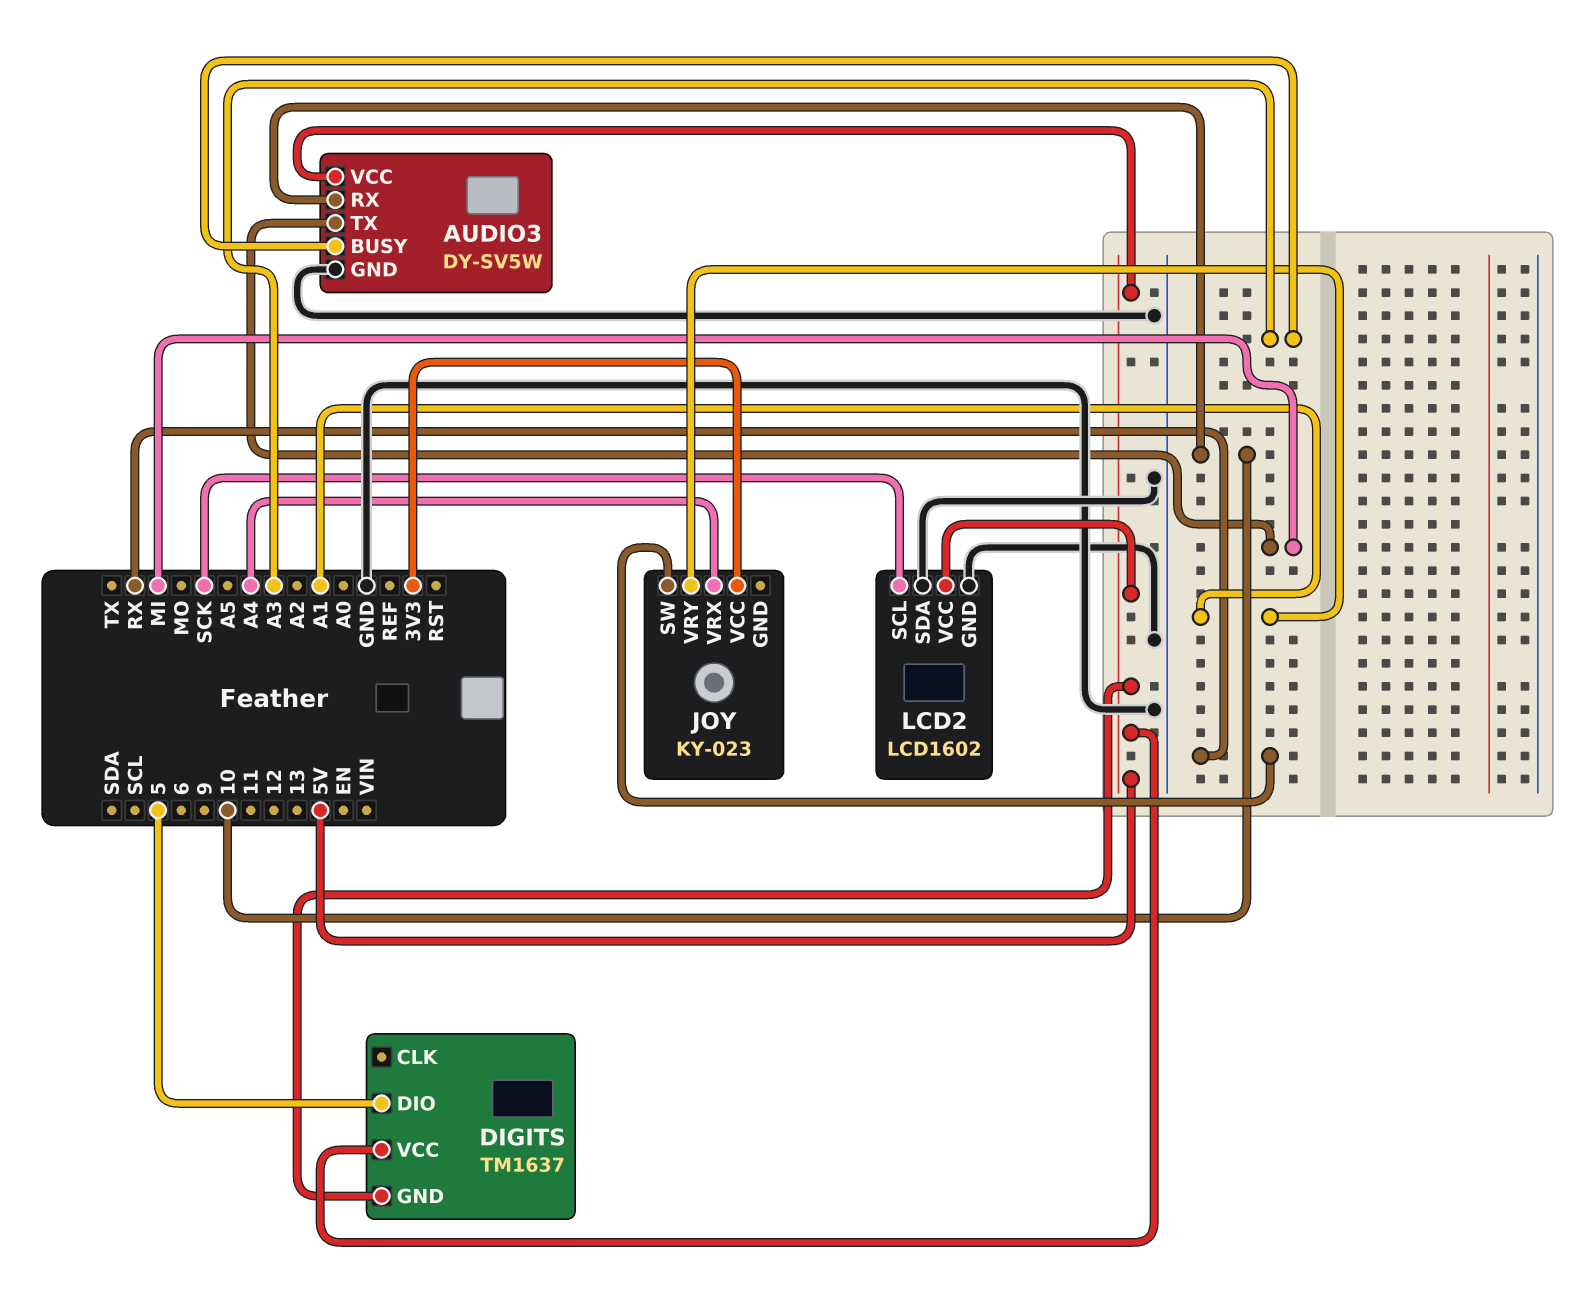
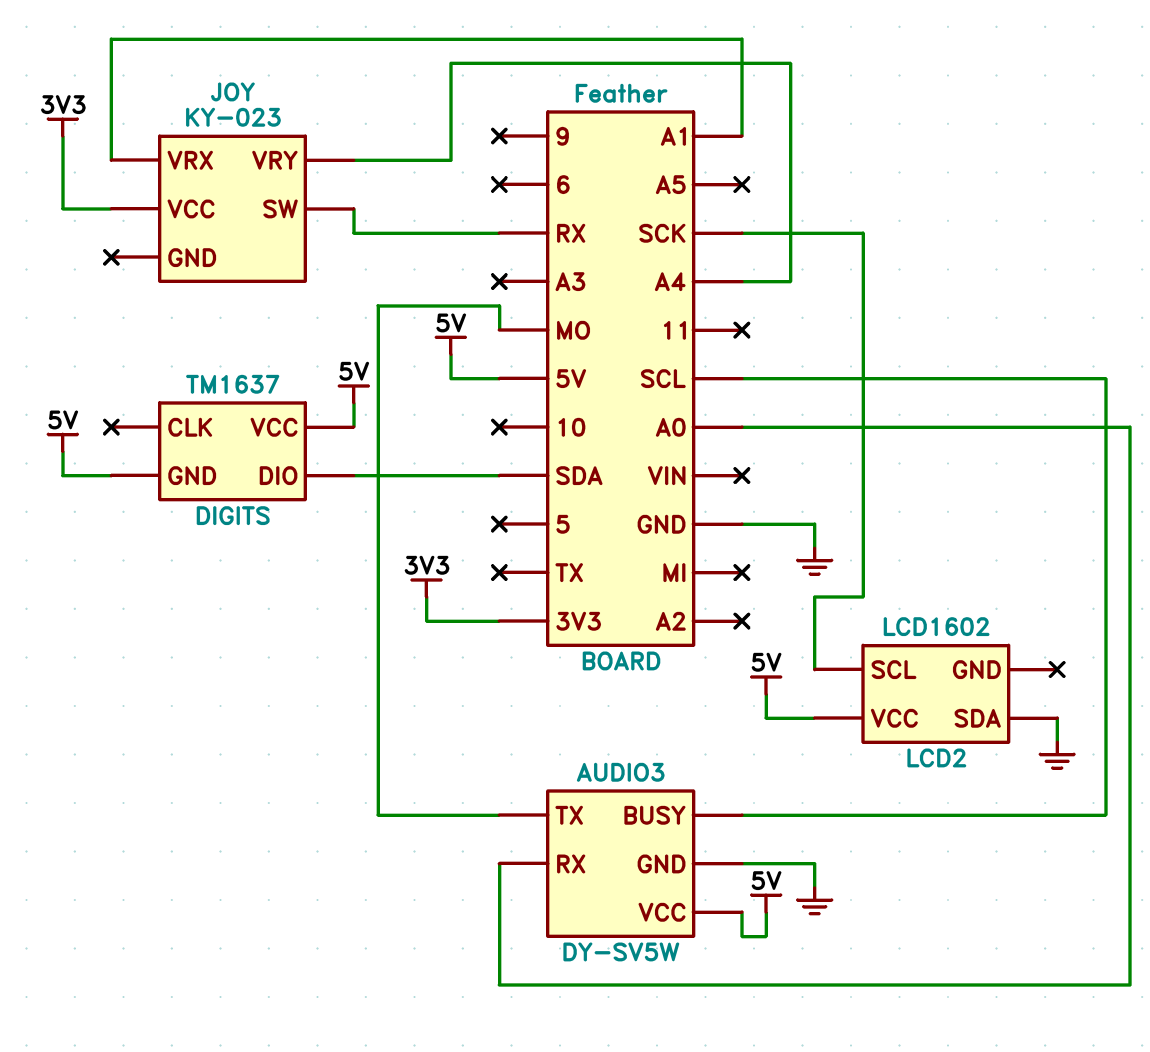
AUDIO3 pin BUSY: A3 -> SCL
AUDIO3 pin RX: 10 -> A0
AUDIO3 pin TX: MI -> MO
DIGITS pin DIO: 5 -> SDA
JOY pin VRX: A4 -> A1
JOY pin VRY: A1 -> A4
LCD2 pin GND: GND -> none

